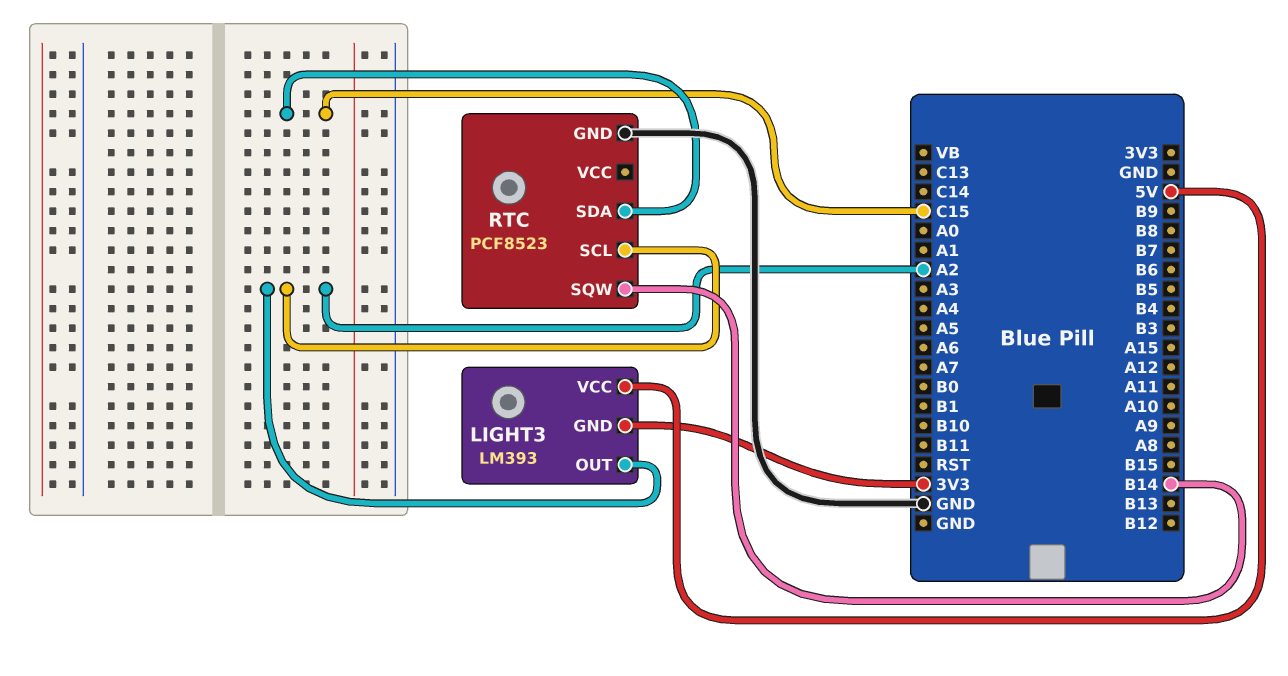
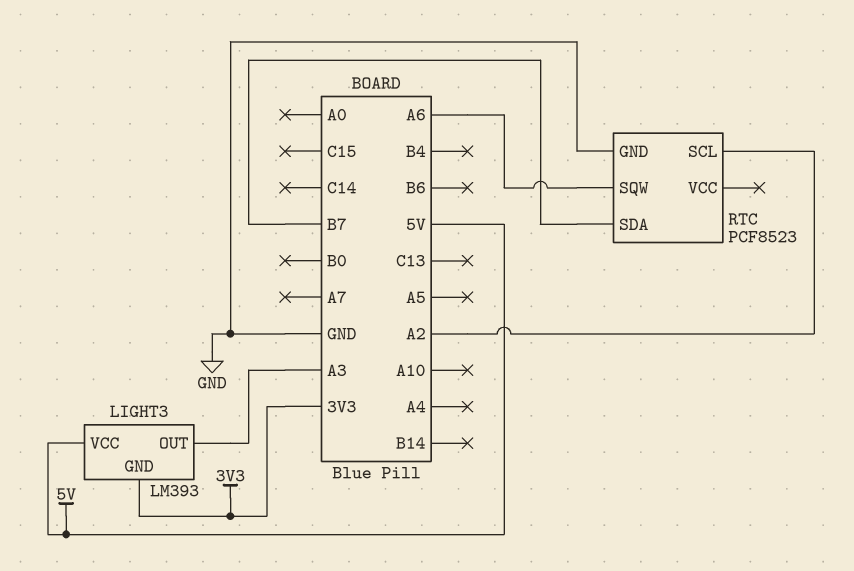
LIGHT3 pin OUT: A2 -> A3
RTC pin SDA: C15 -> B7
RTC pin SQW: B14 -> A6

